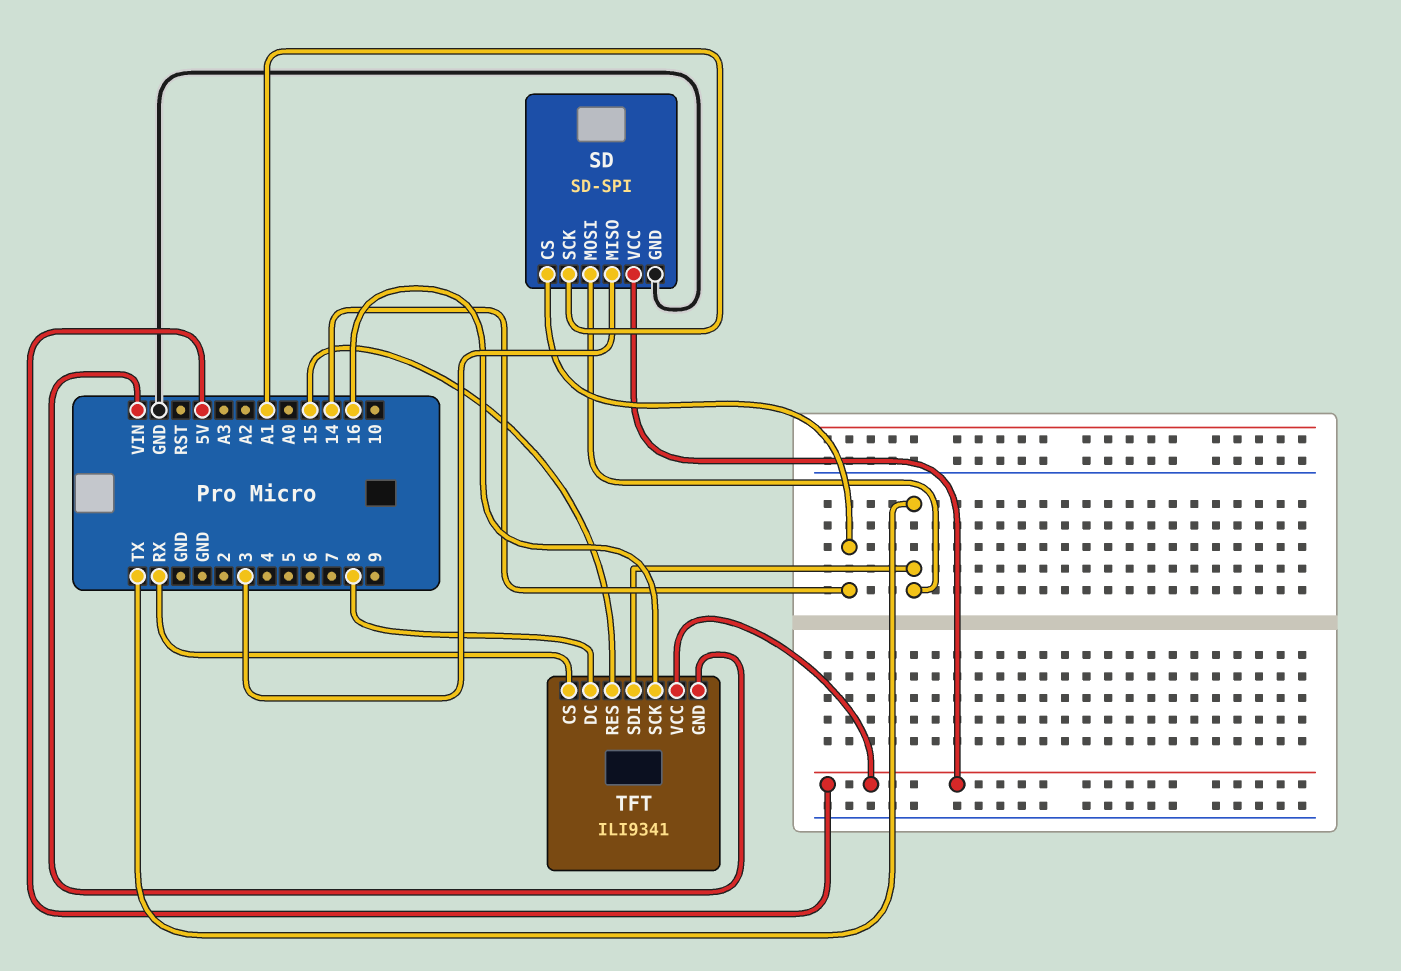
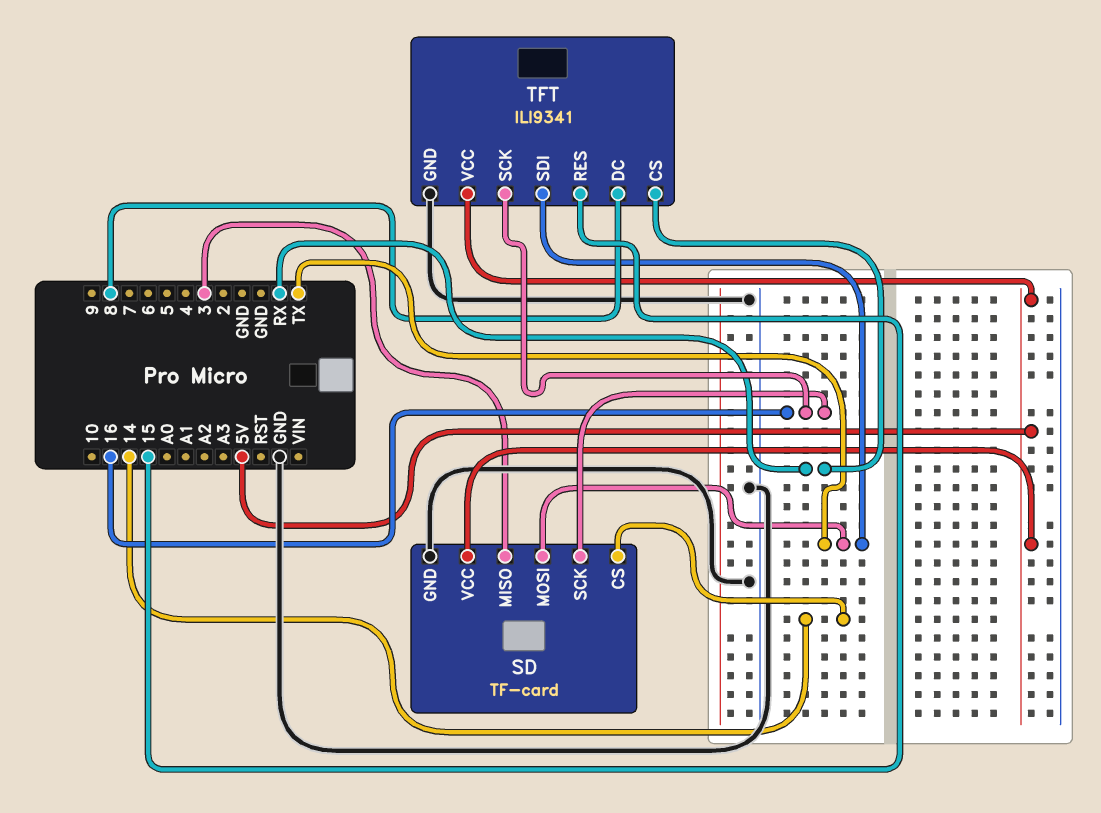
SD: SD-SPI -> TF-card
SD pin SCK: A1 -> 16
TFT pin GND: VIN -> GND

